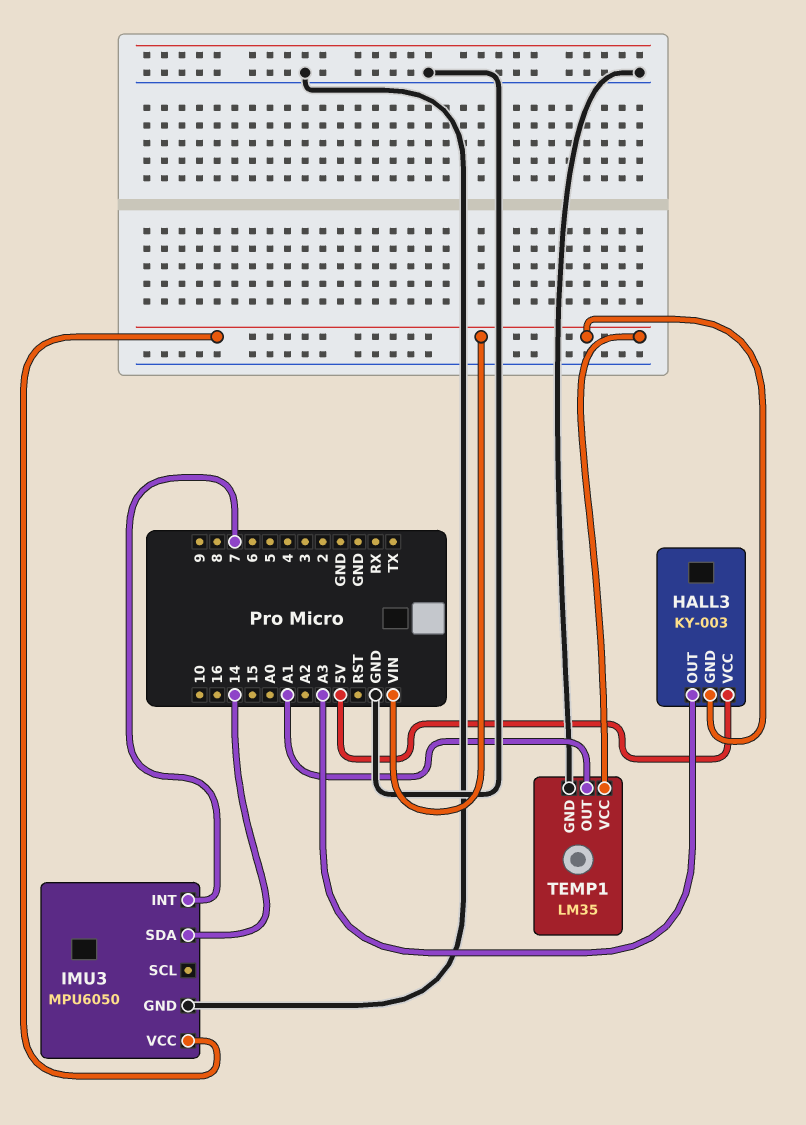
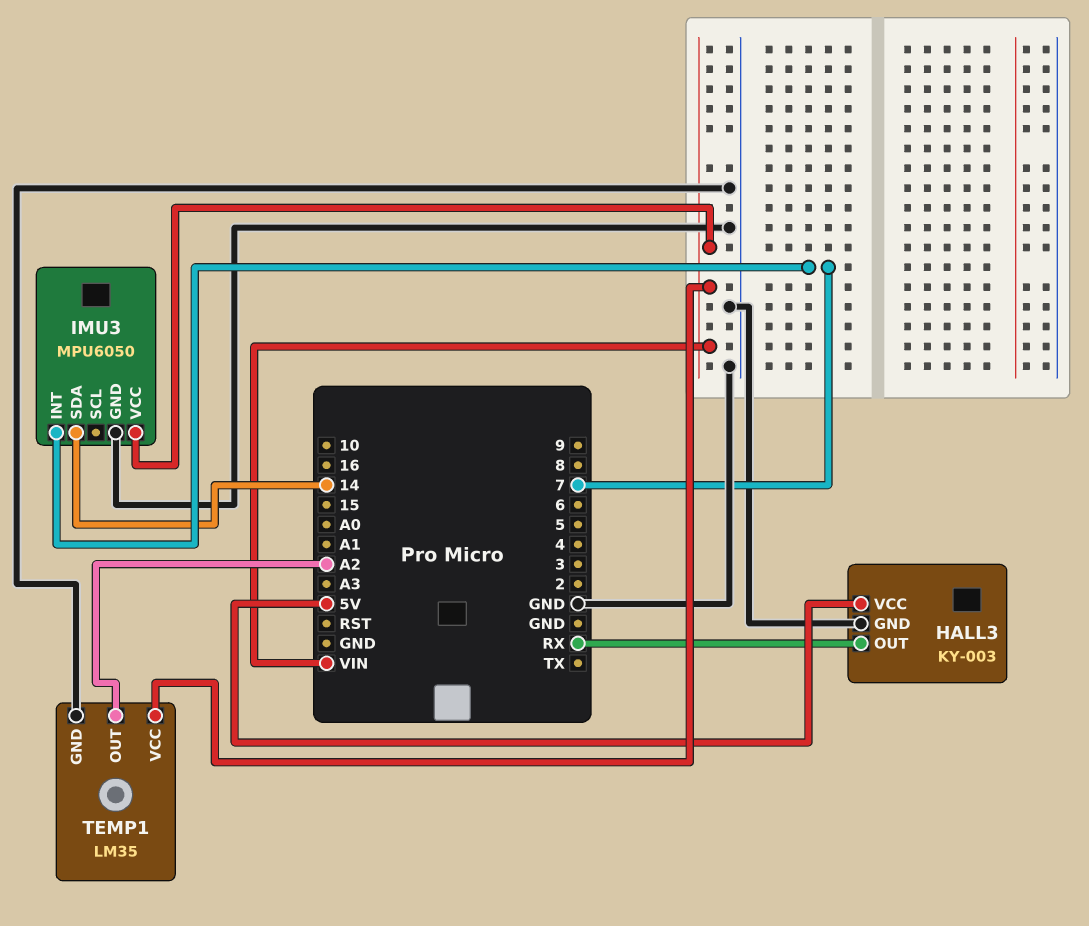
HALL3 pin GND: VIN -> GND
HALL3 pin OUT: A3 -> RX
TEMP1 pin OUT: A1 -> A2

